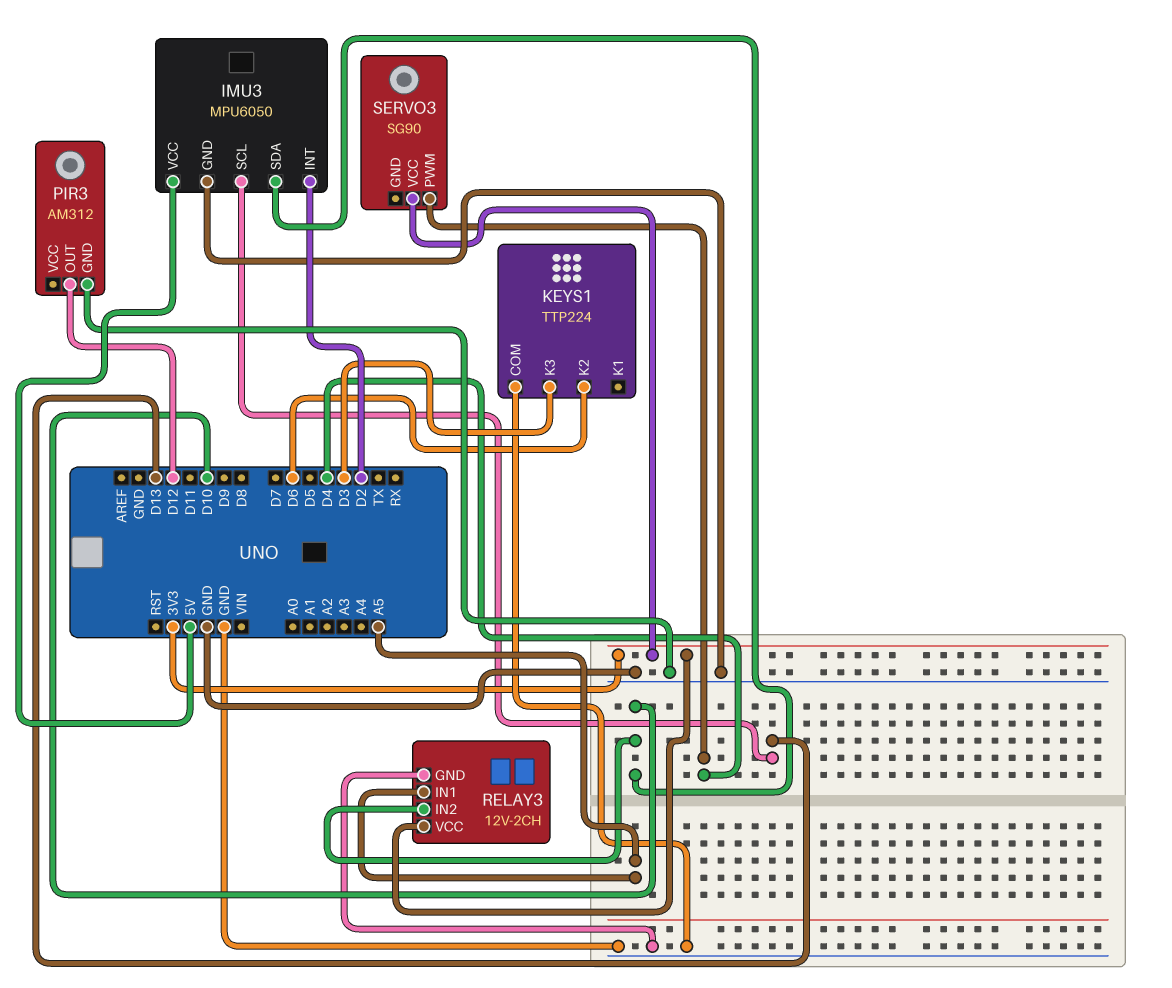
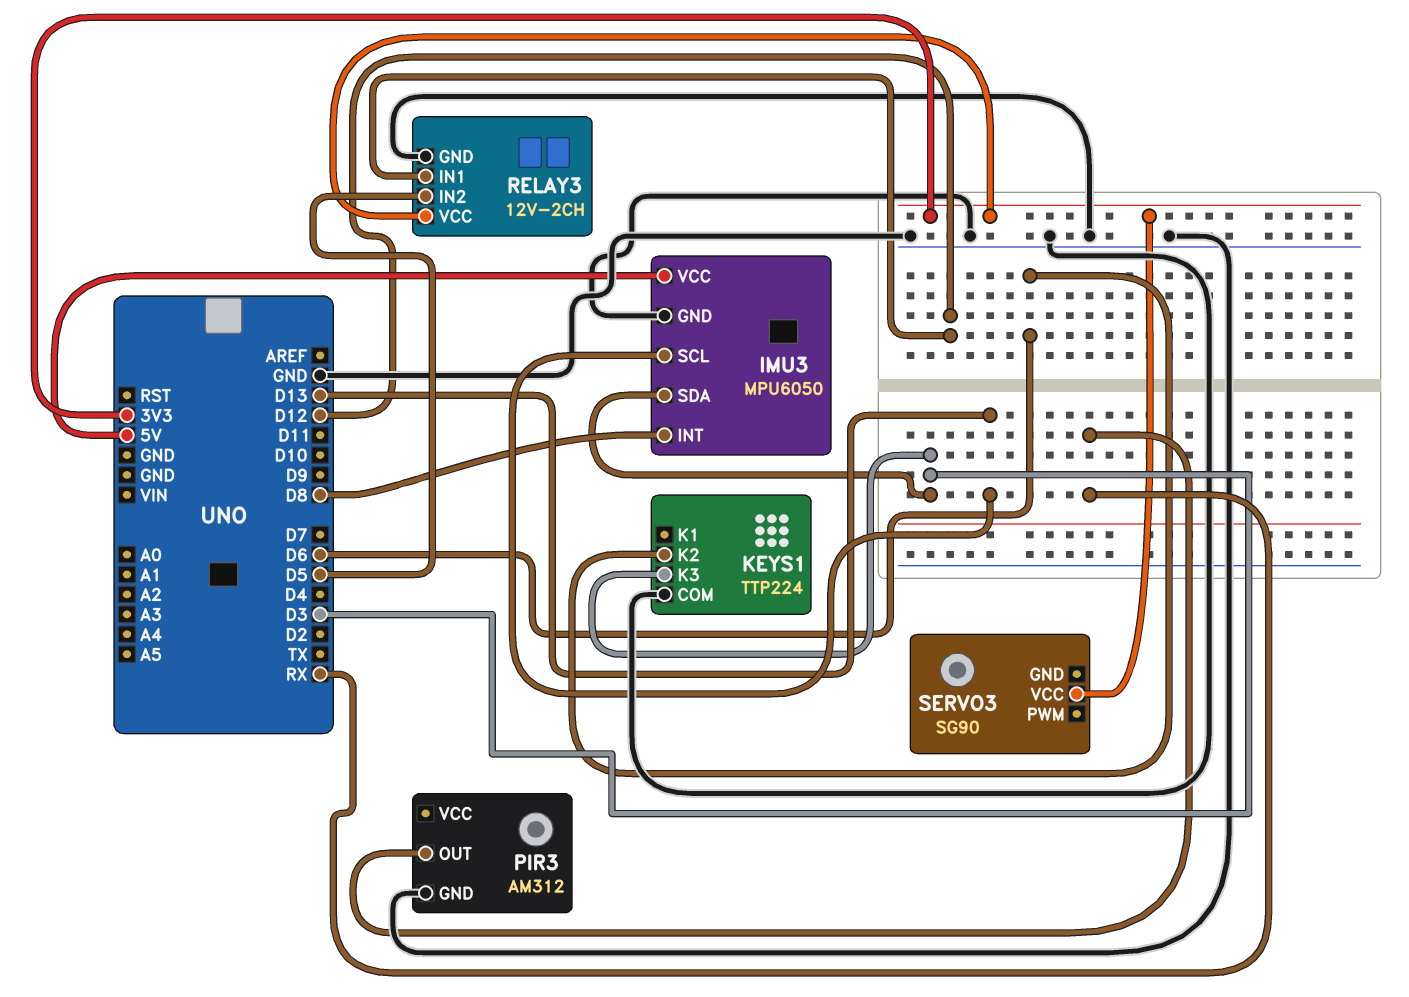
IMU3 pin INT: D2 -> D8
IMU3 pin SDA: D10 -> D3
PIR3 pin OUT: D12 -> RX
RELAY3 pin IN1: A5 -> D12
RELAY3 pin IN2: D10 -> D5
SERVO3 pin PWM: D4 -> none

